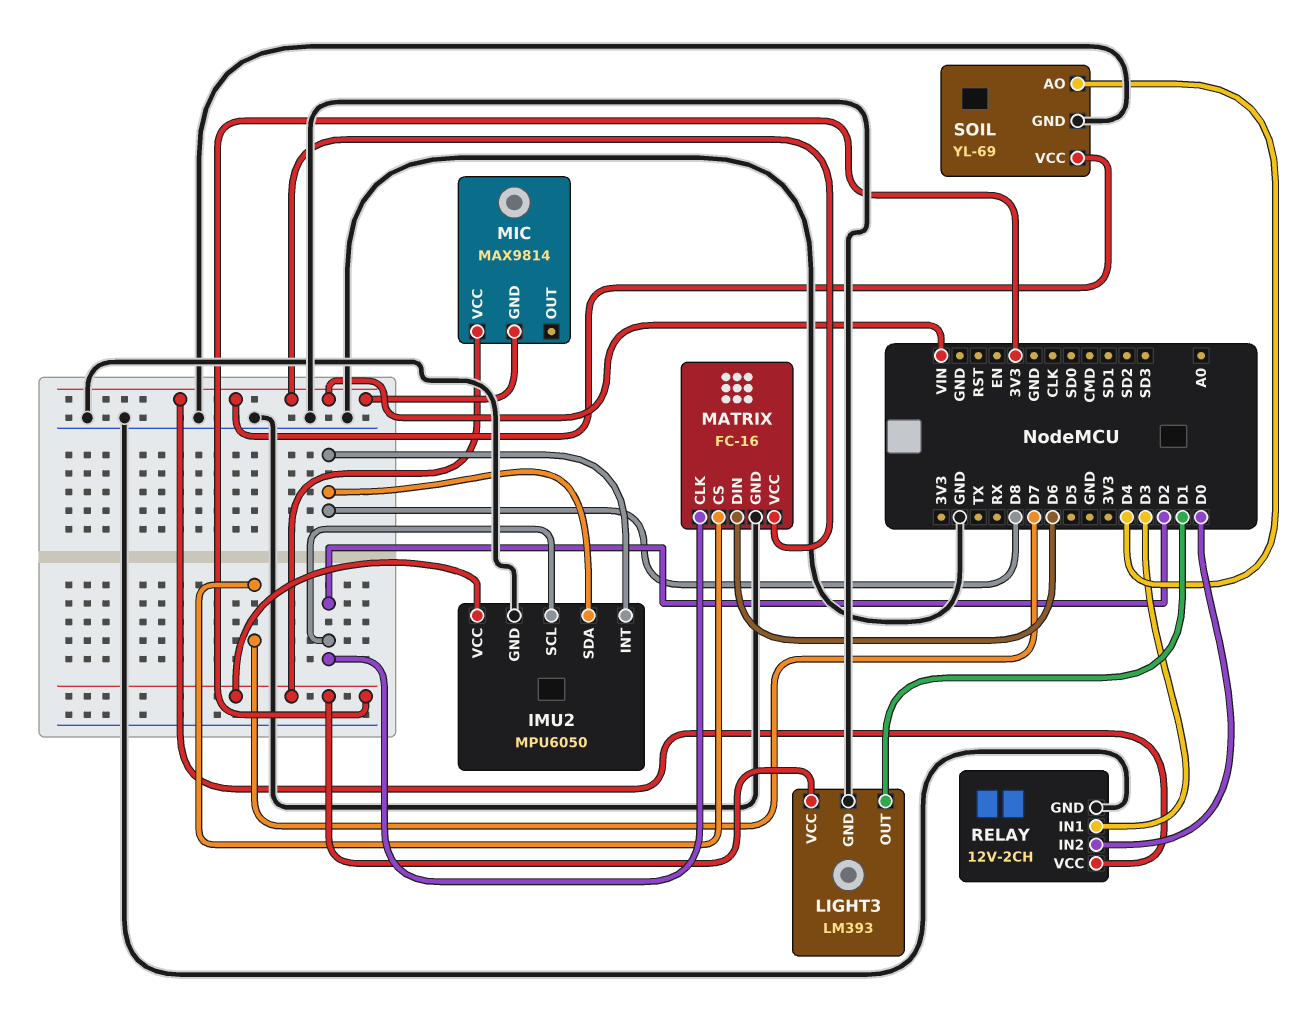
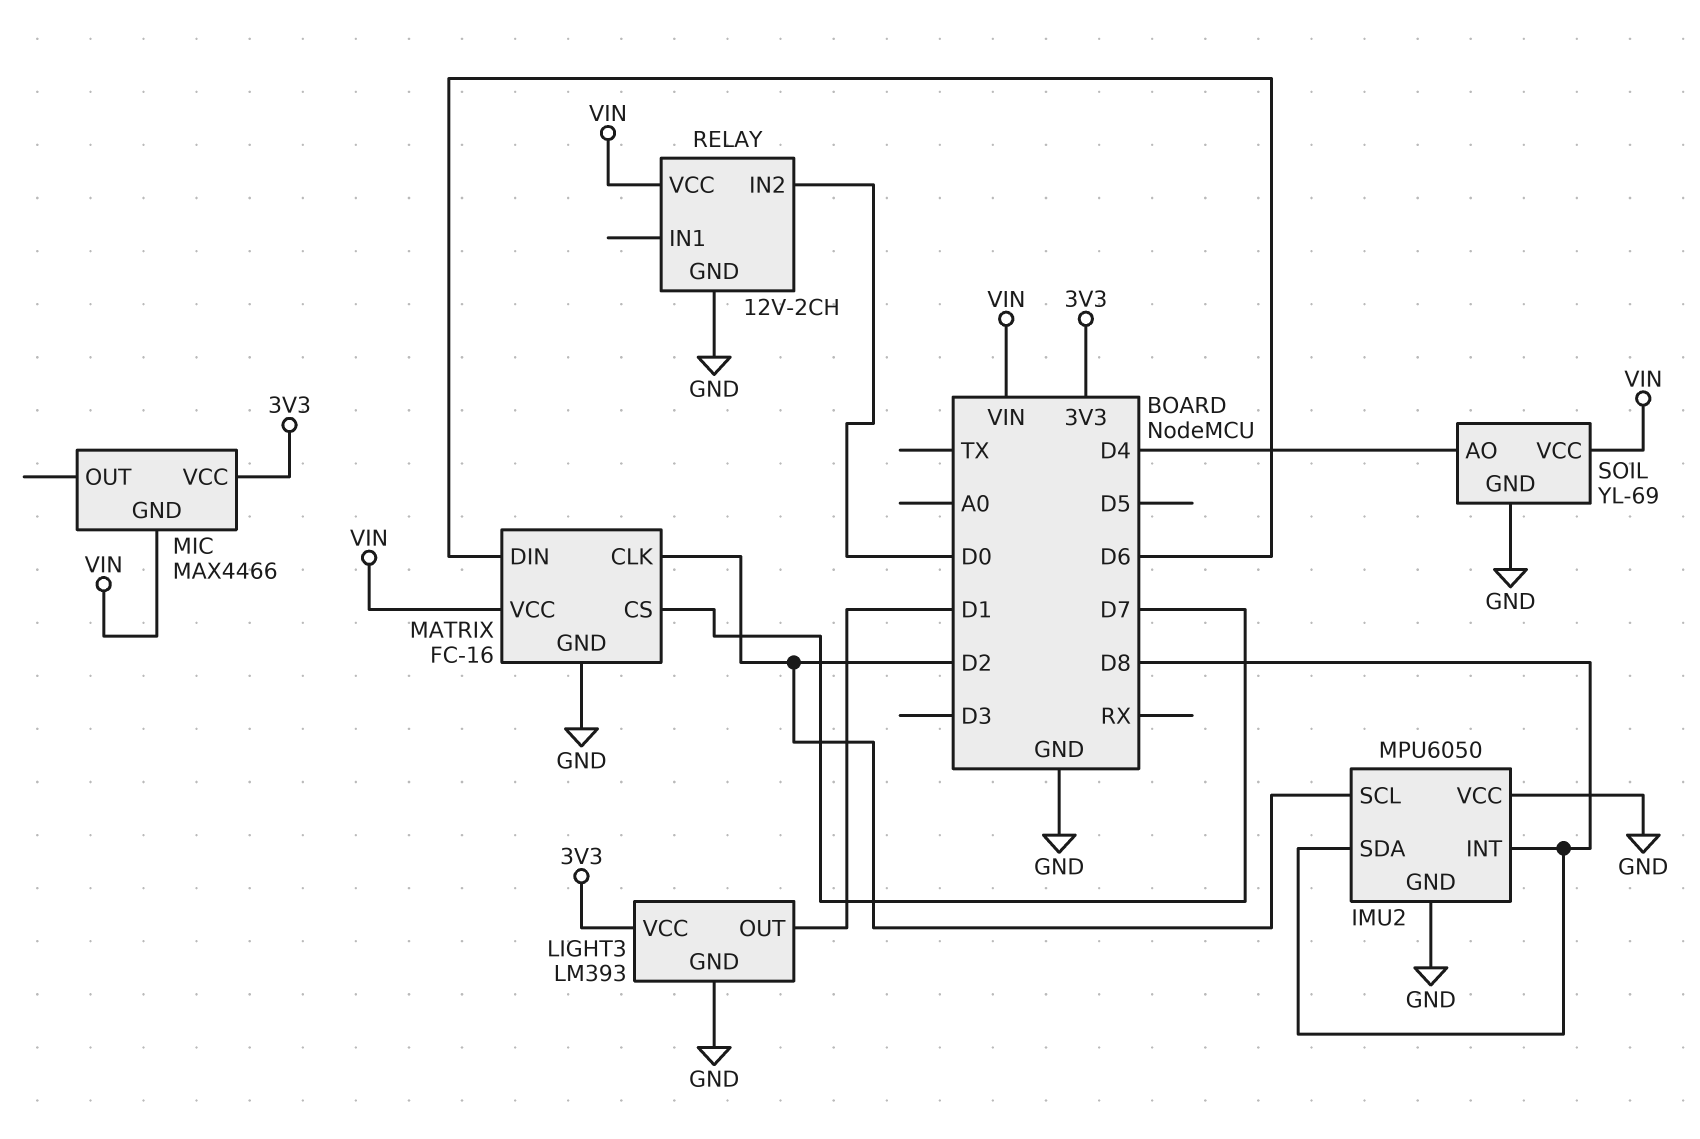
IMU2 pin VCC: 3V3 -> GND
MIC: MAX9814 -> MAX4466
RELAY pin IN1: D3 -> none

